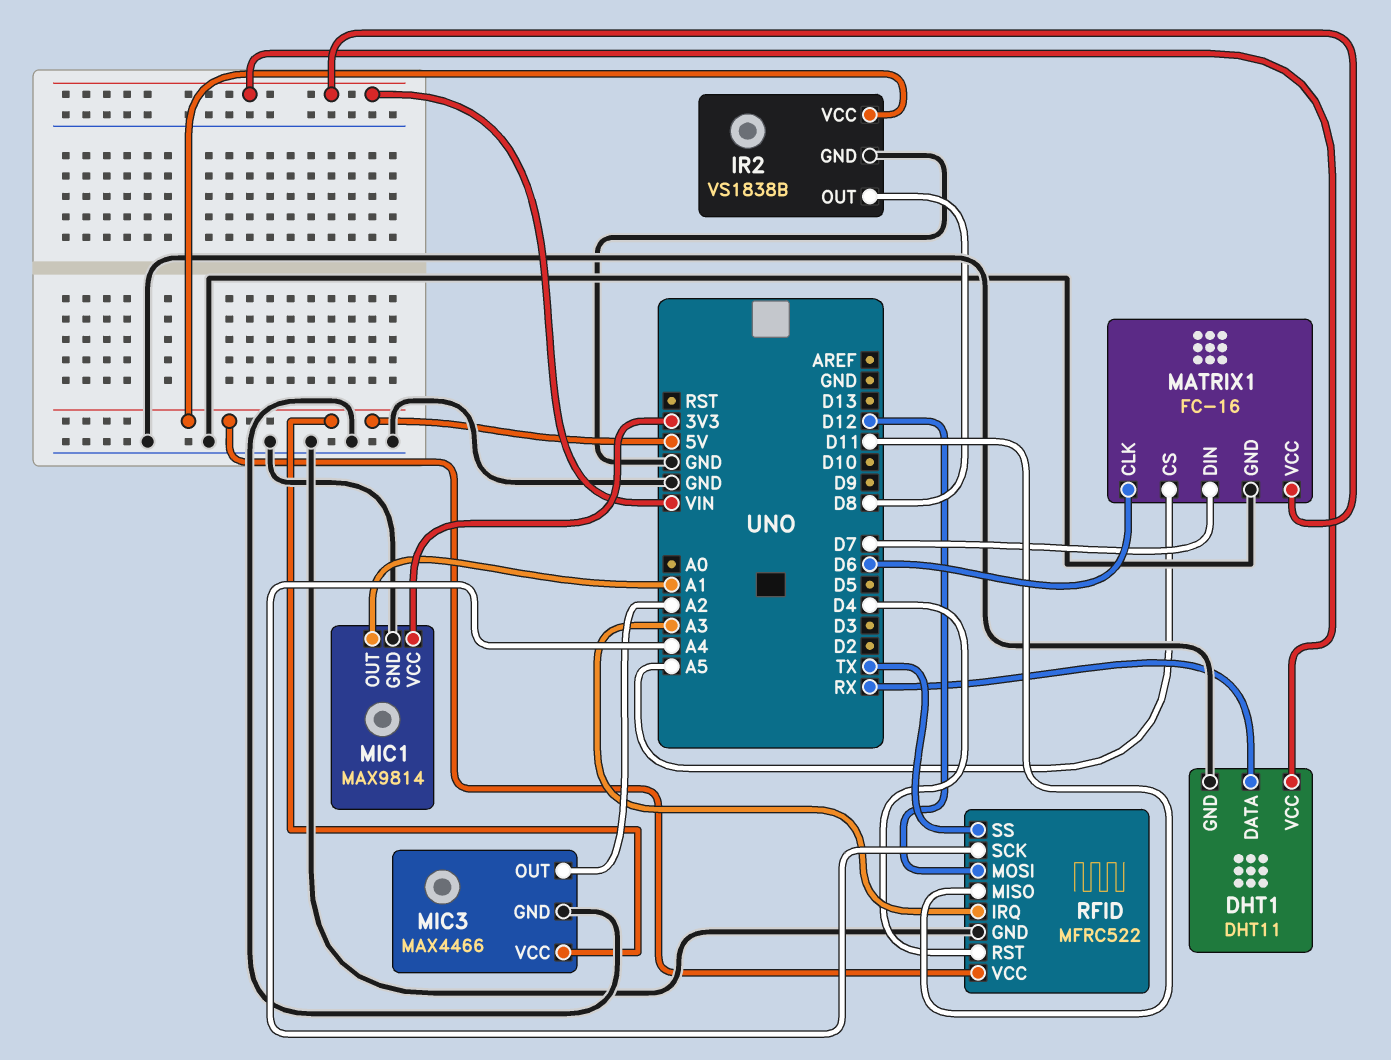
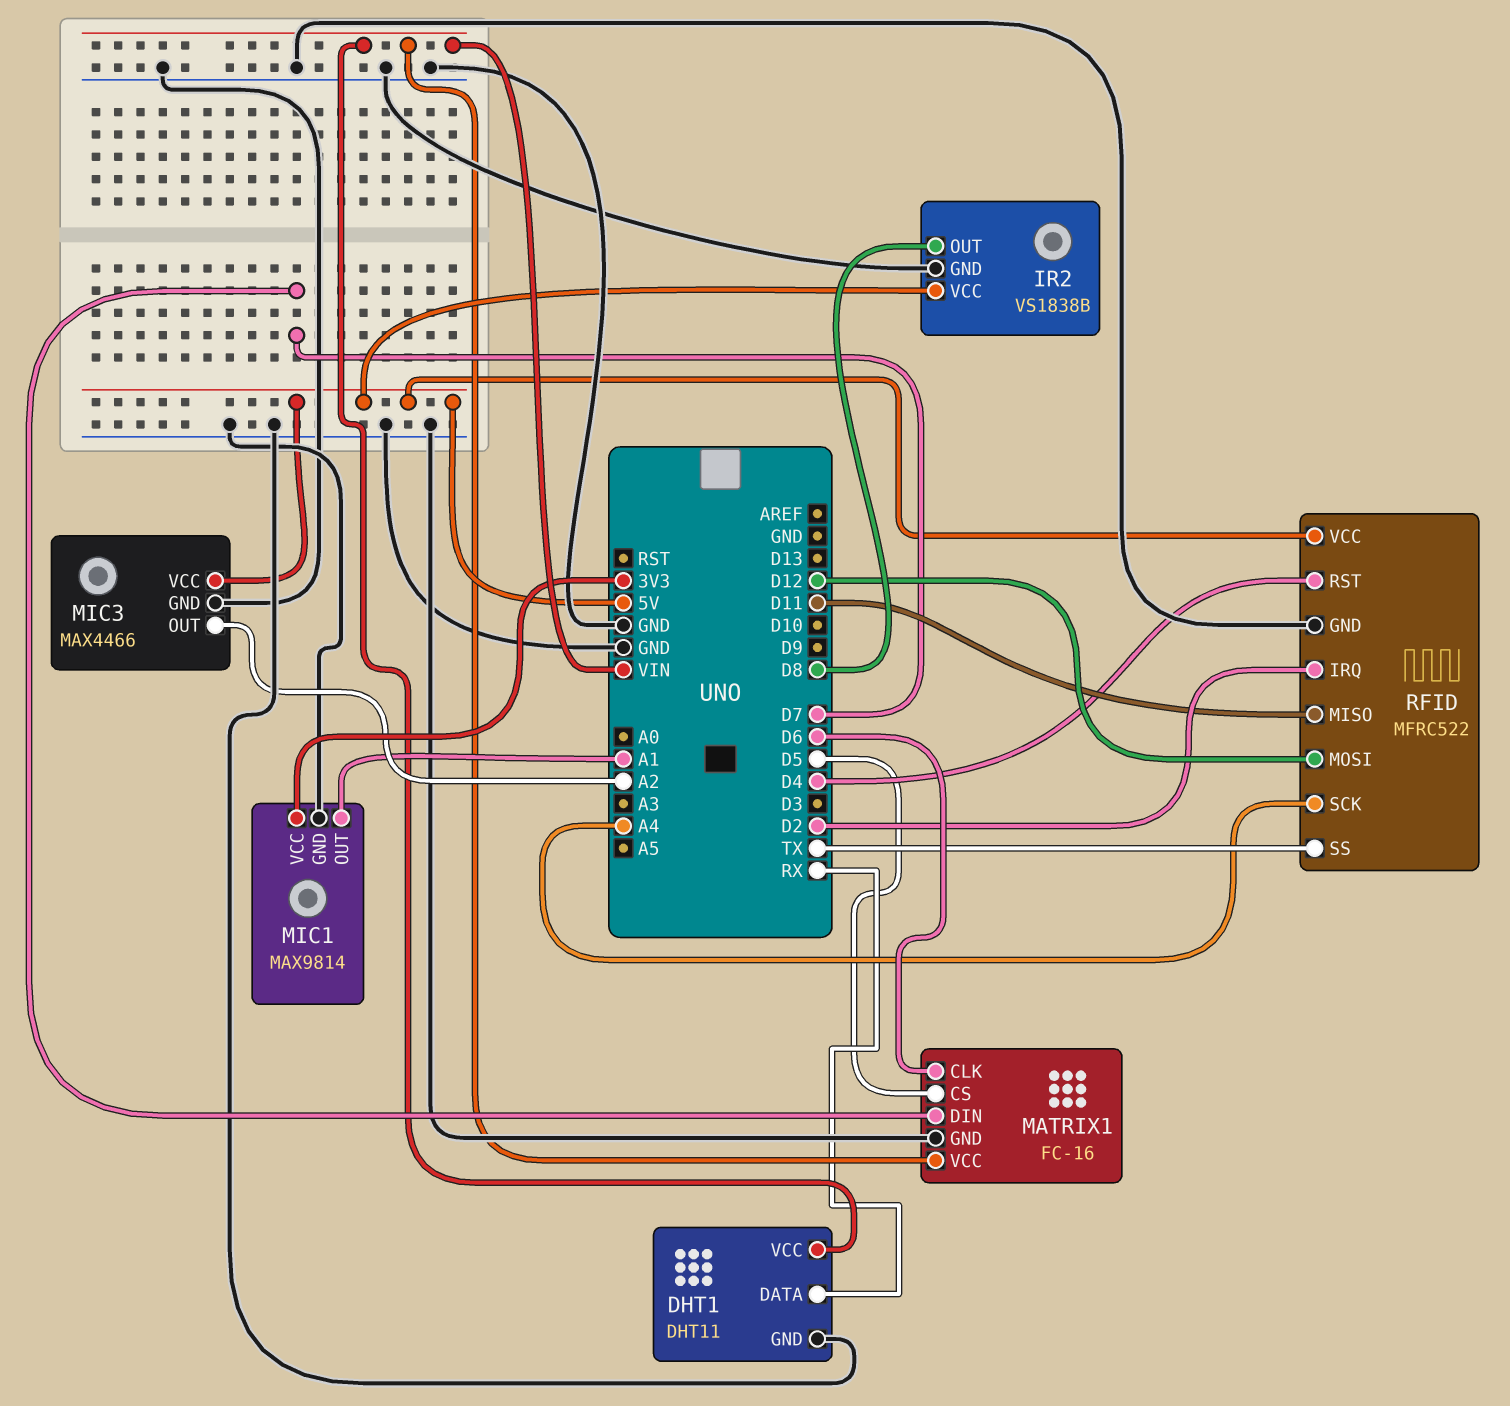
MATRIX1 pin CS: A5 -> D5
RFID pin IRQ: A3 -> D2

